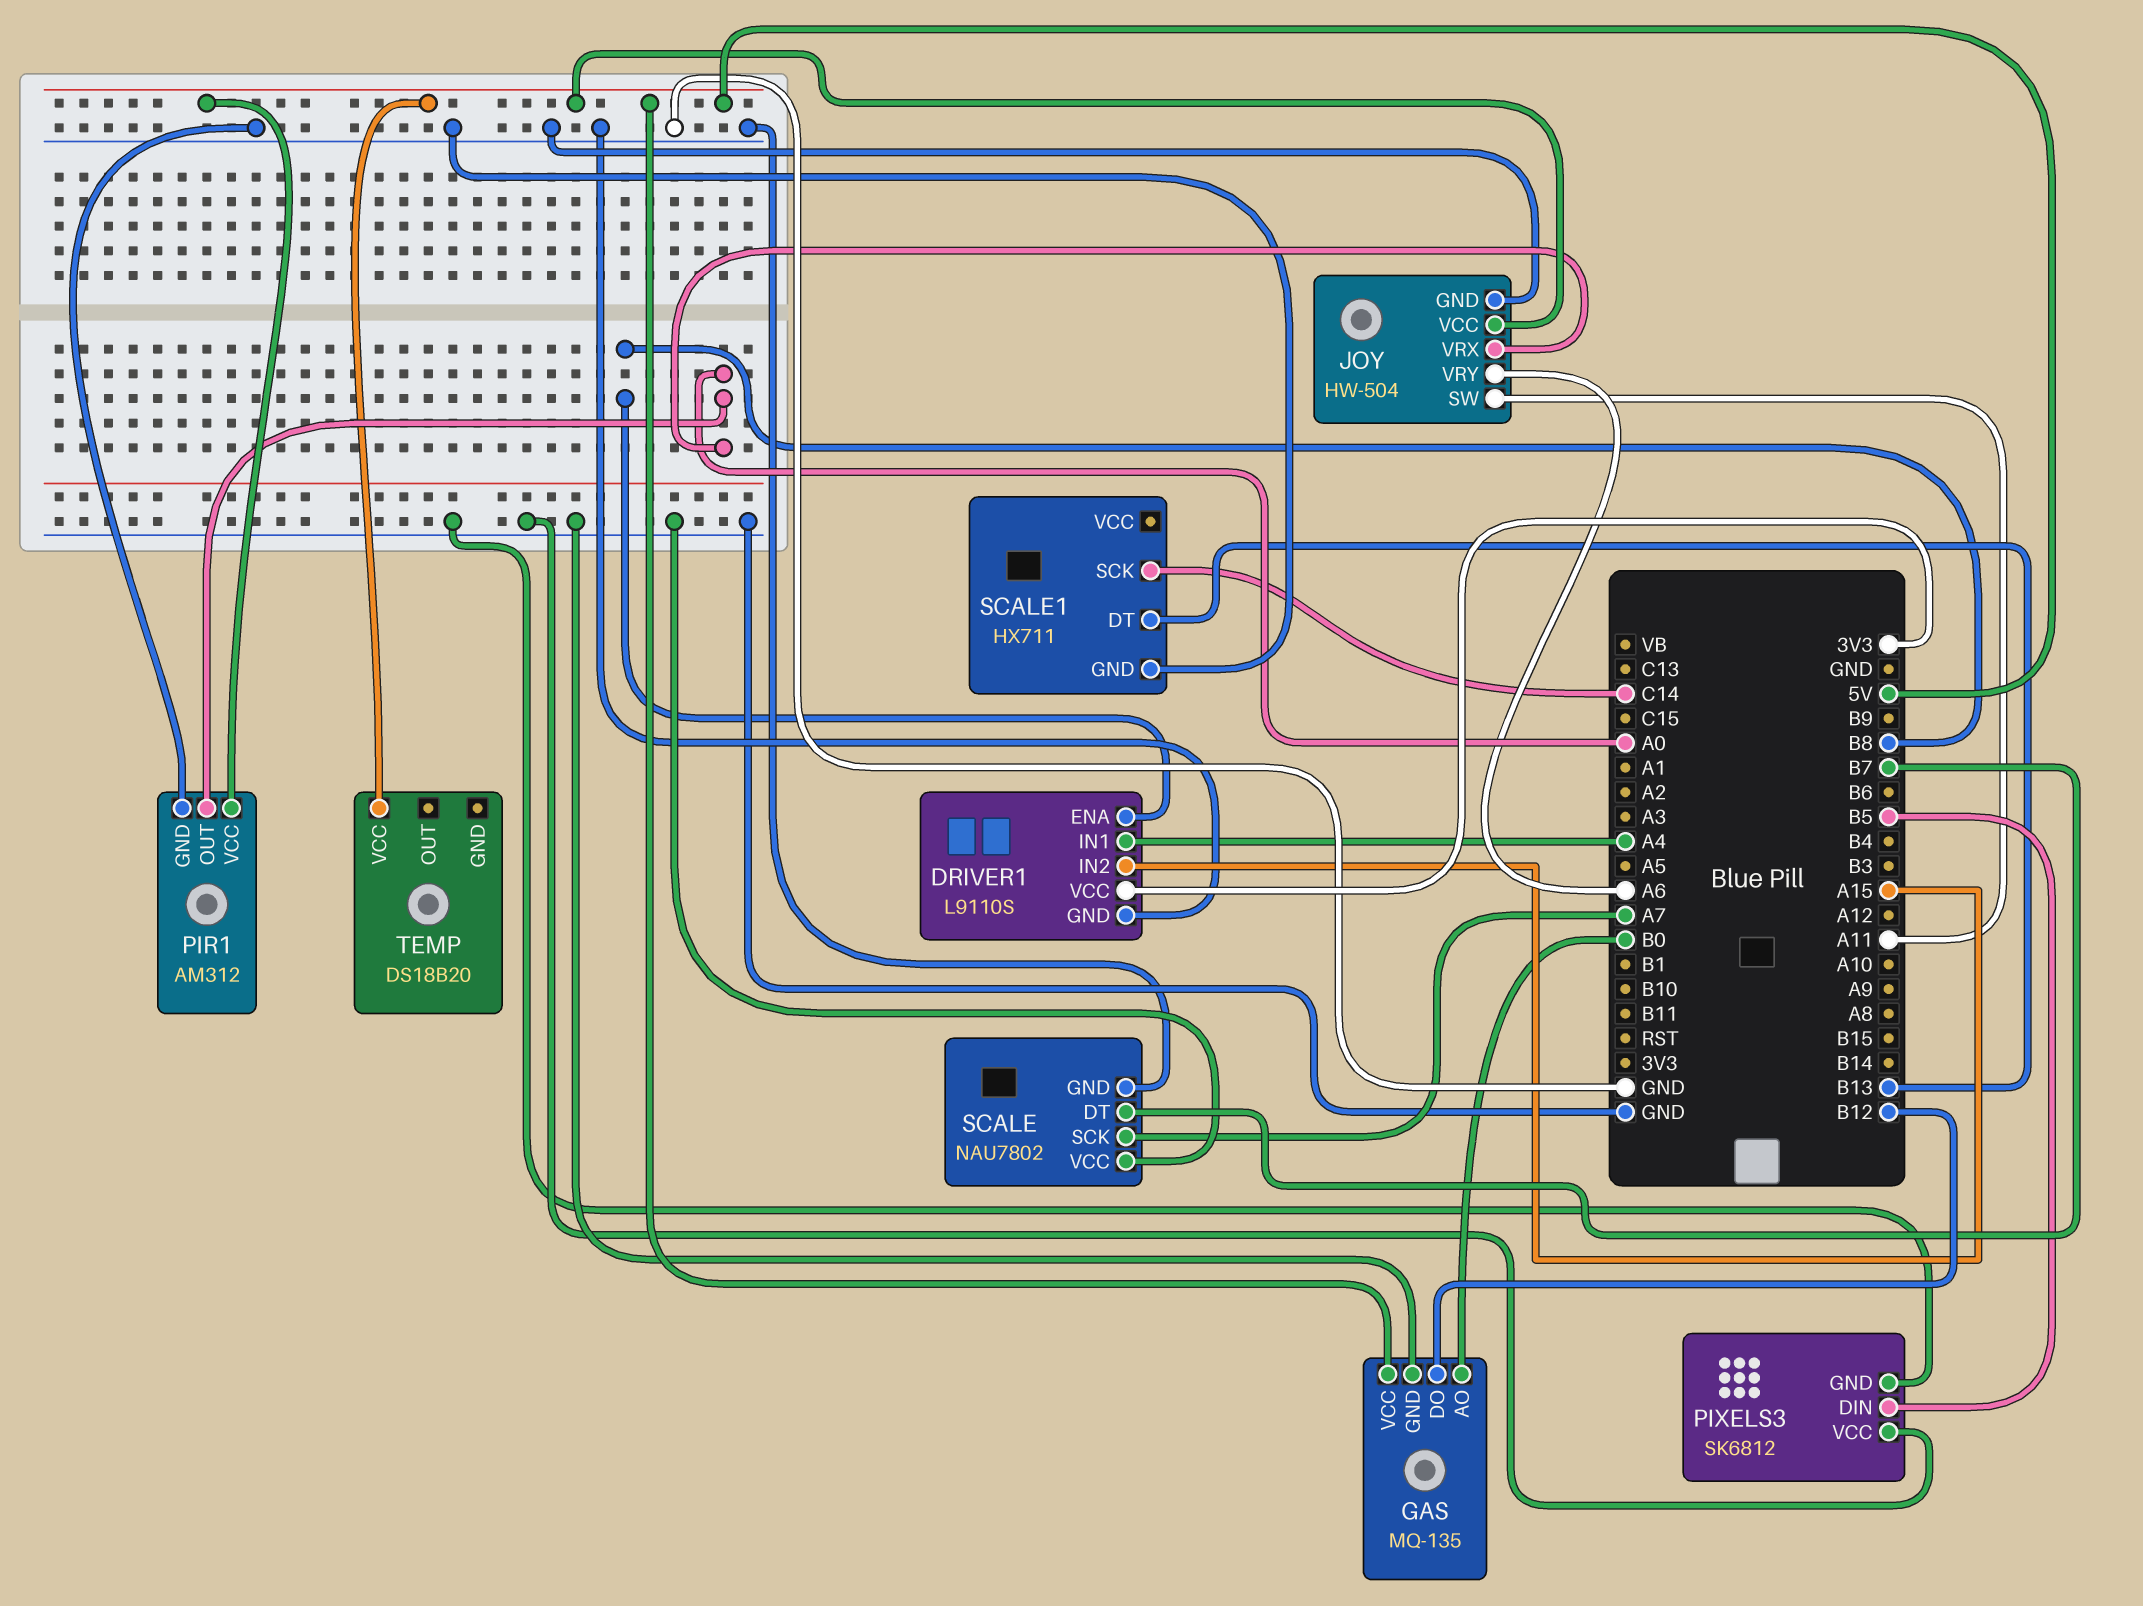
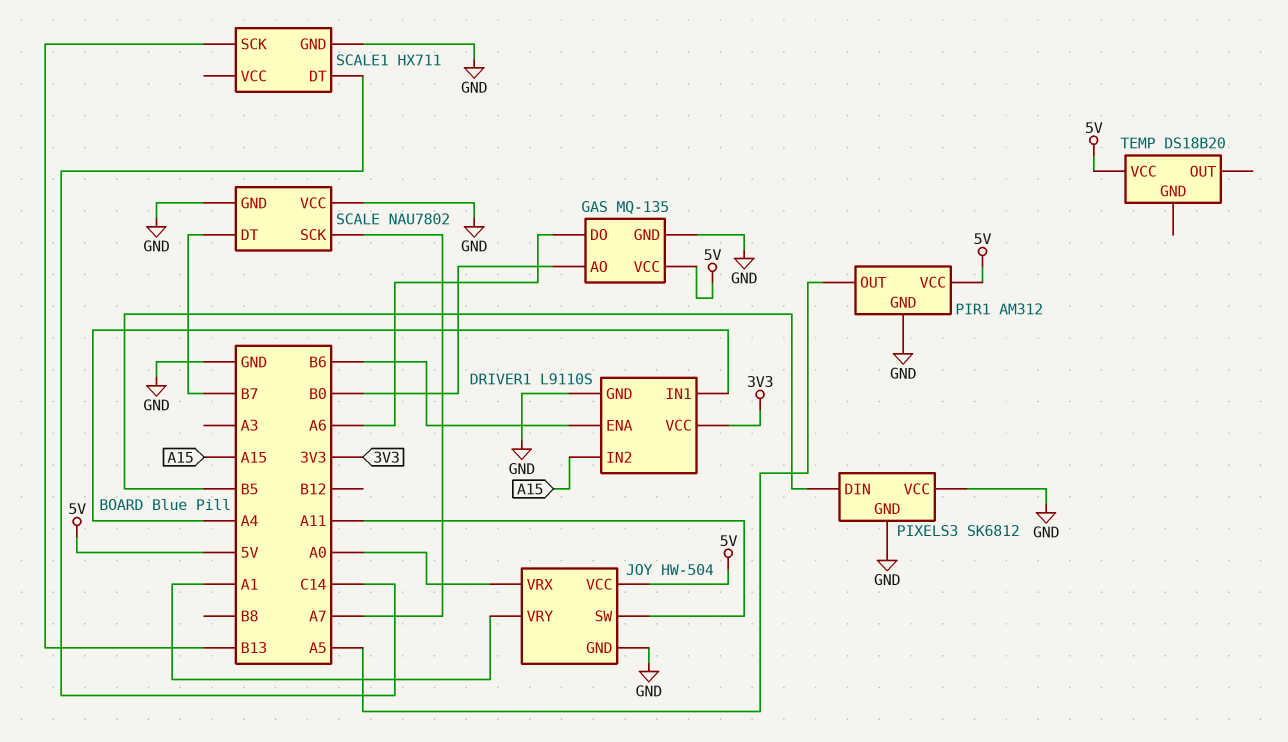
DRIVER1 pin ENA: B8 -> B6
GAS pin DO: B12 -> A6
JOY pin VRY: A6 -> A1
PIR1 pin OUT: A0 -> A5
SCALE1 pin DT: B13 -> C14
SCALE1 pin SCK: C14 -> B13

